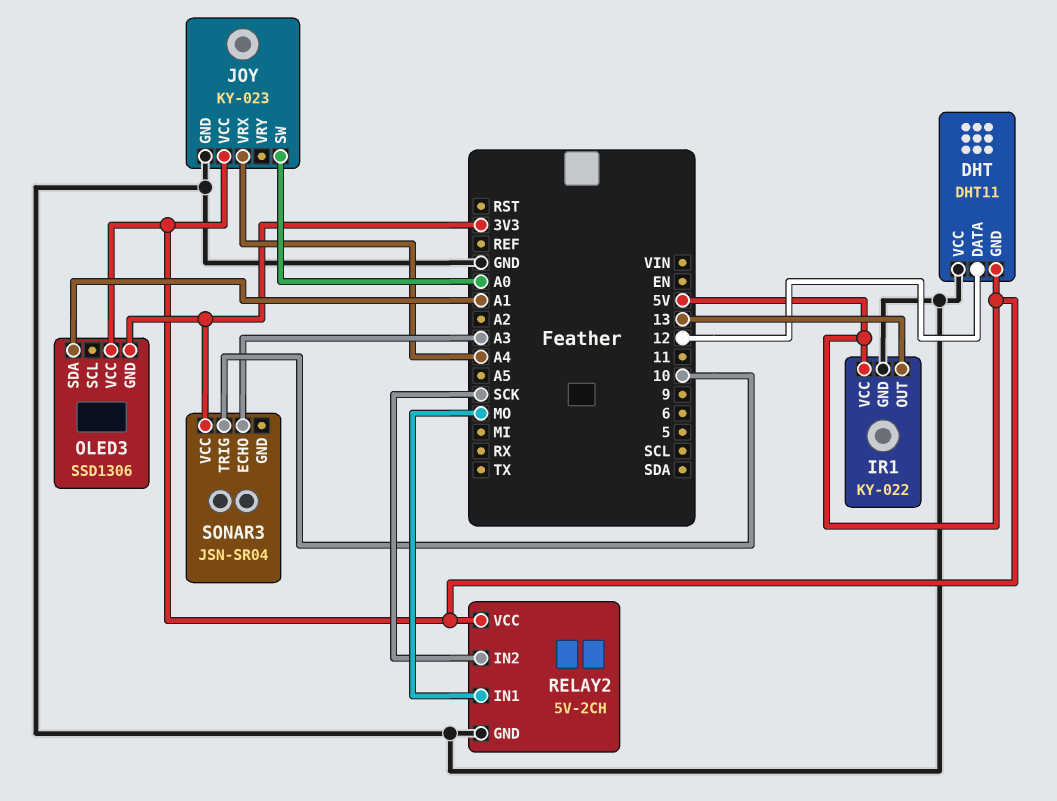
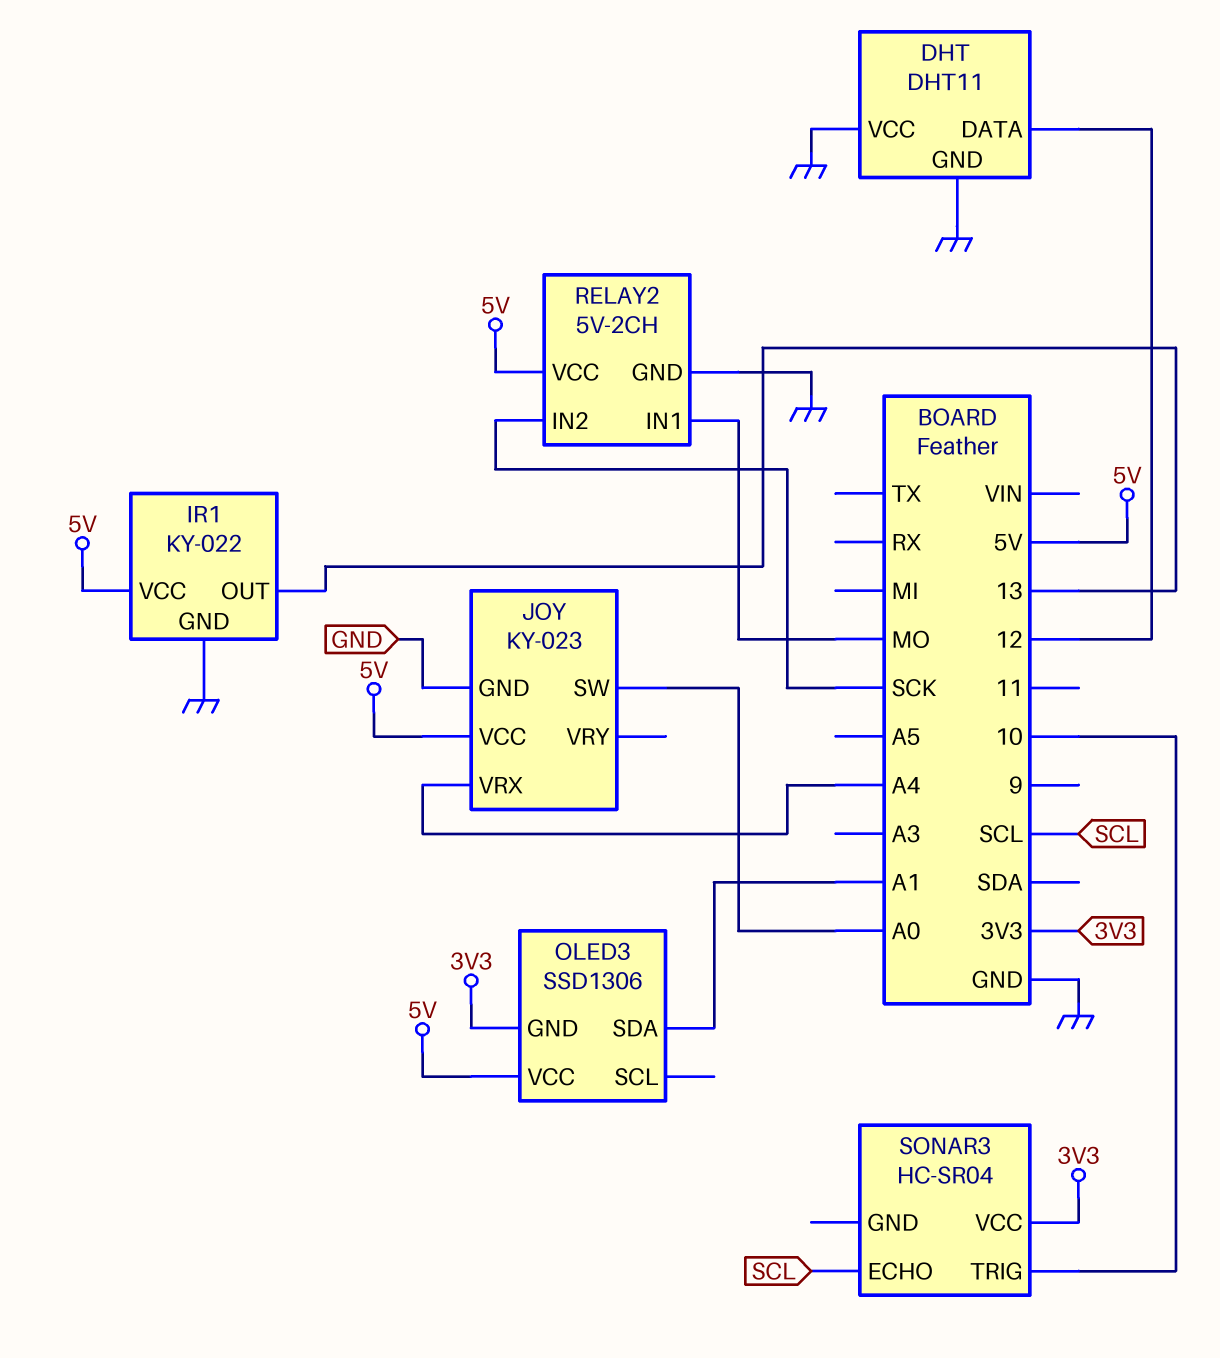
DHT pin GND: 5V -> GND
SONAR3: JSN-SR04 -> HC-SR04
SONAR3 pin ECHO: A3 -> SCL

